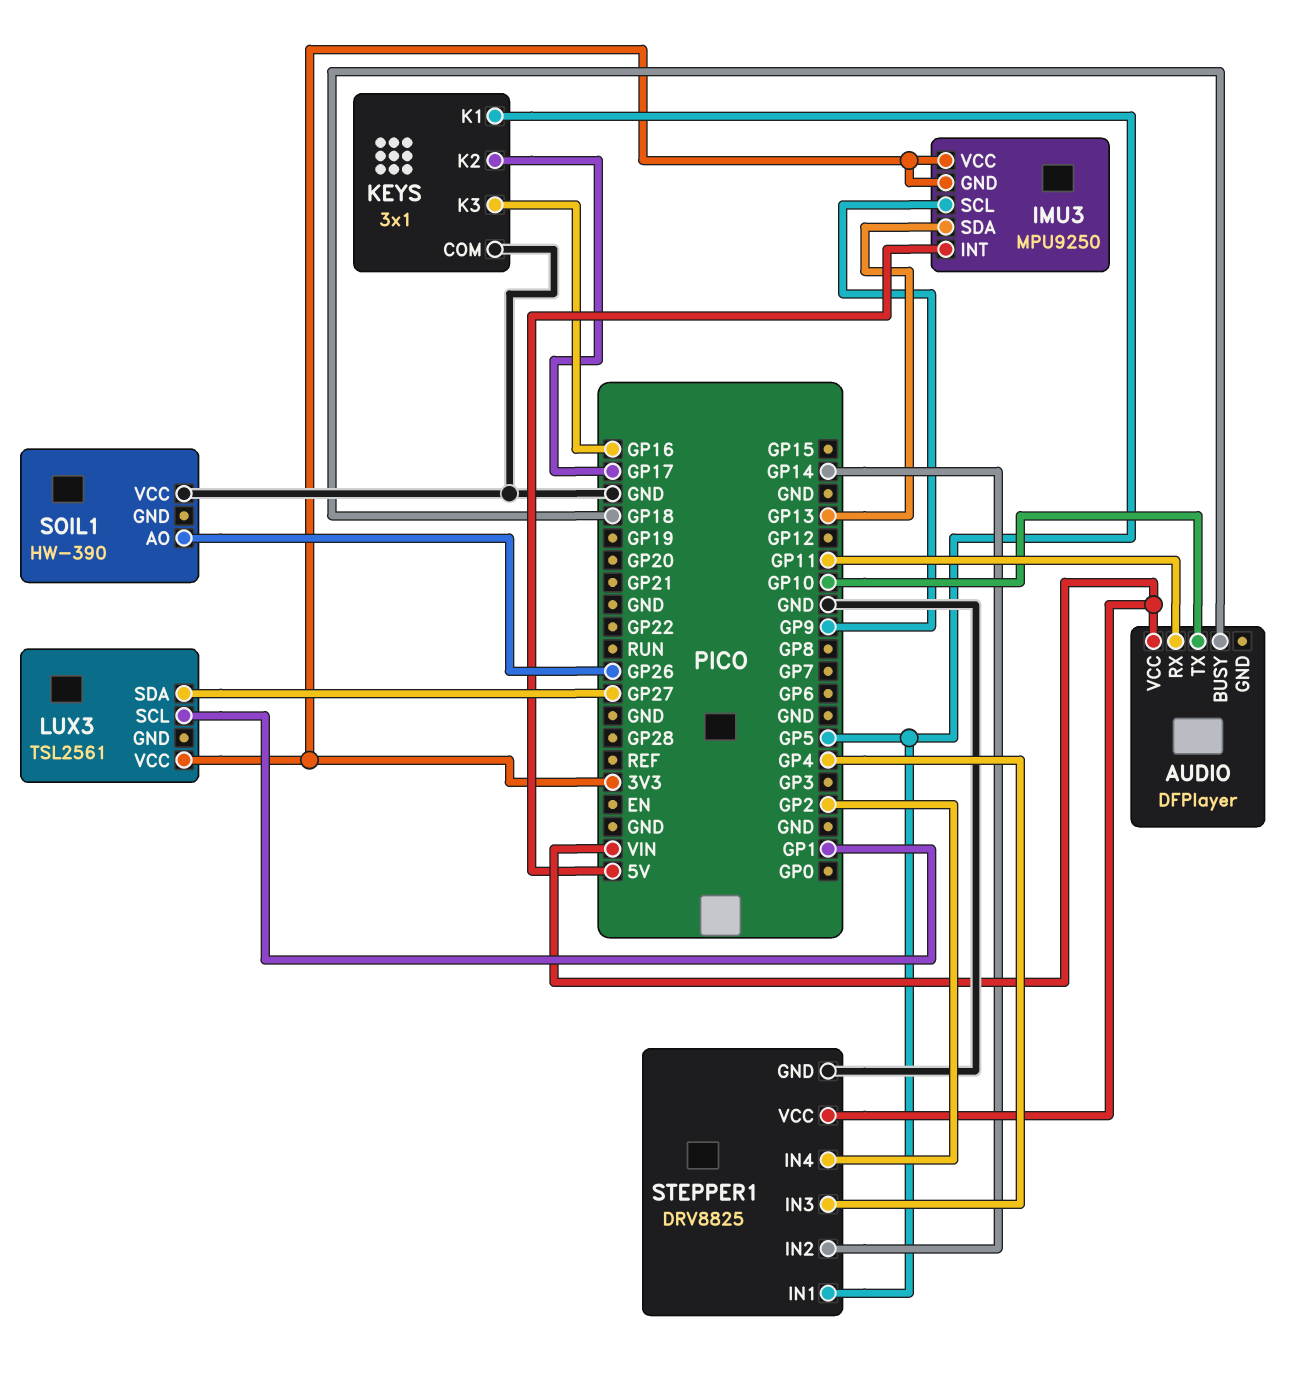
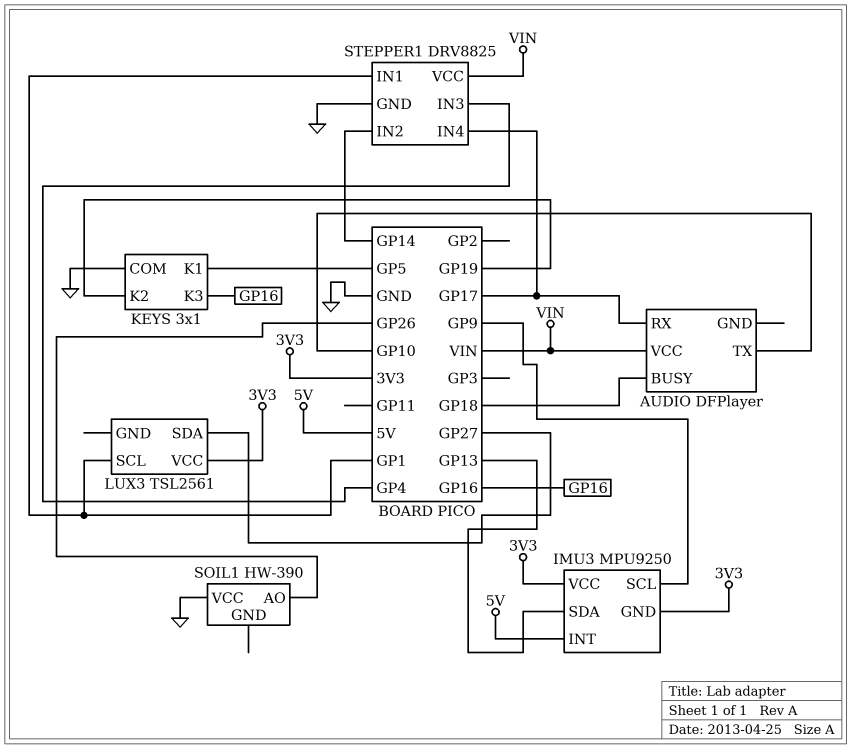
AUDIO pin RX: GP11 -> GP17
KEYS pin K2: GP17 -> GP19
STEPPER1 pin IN1: GP5 -> GP1
STEPPER1 pin IN4: GP2 -> GP17

